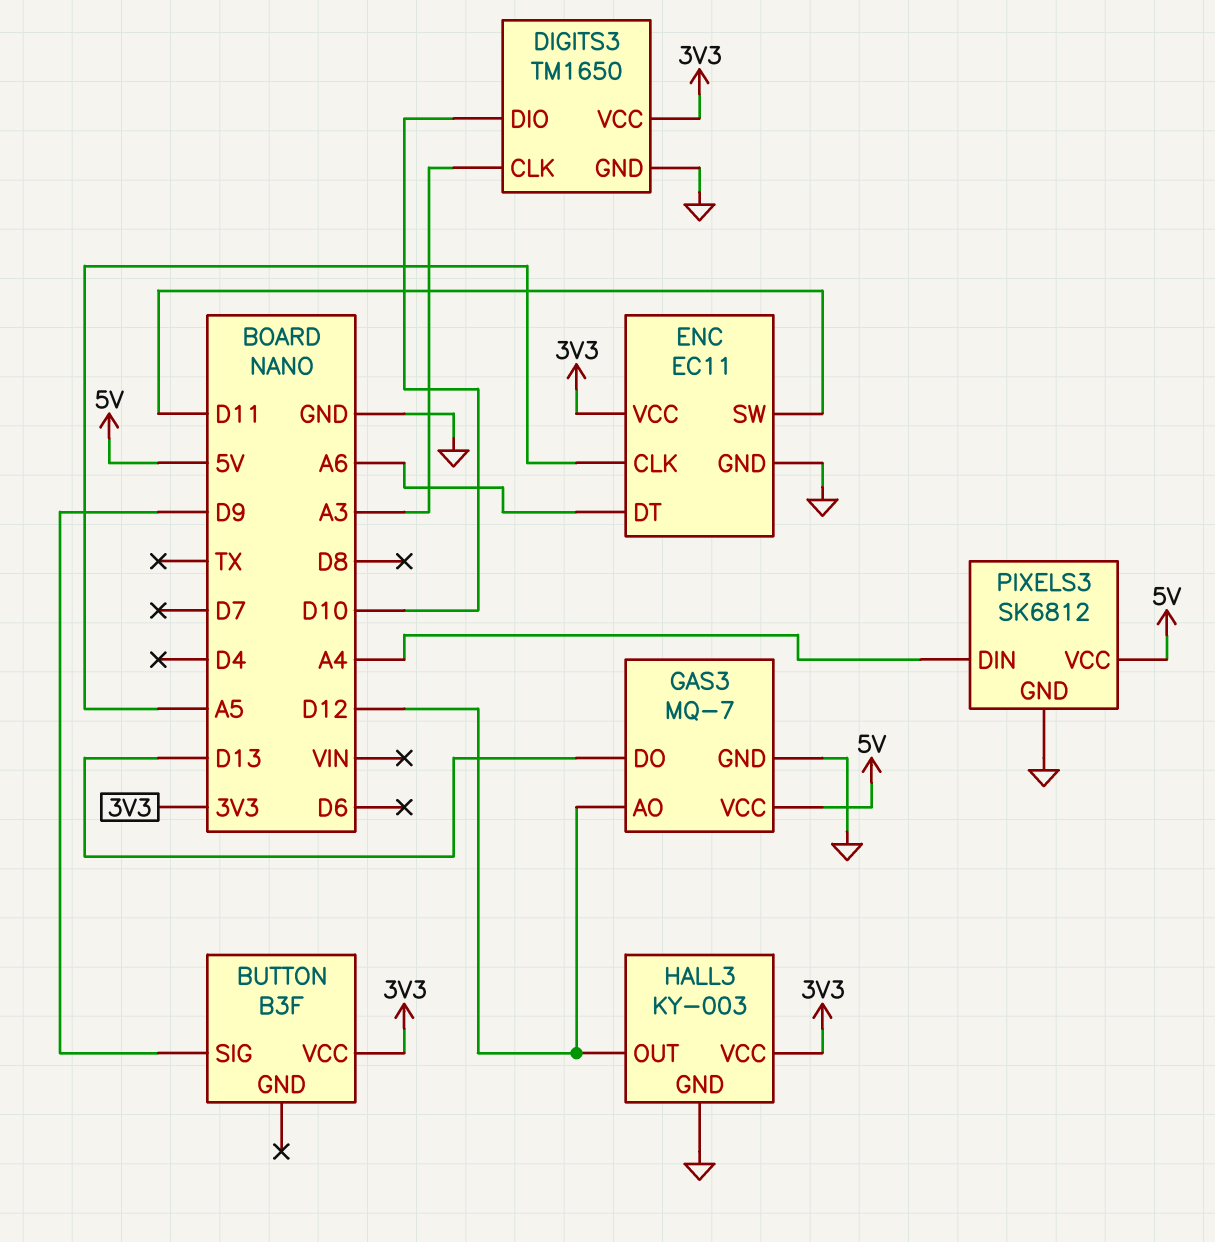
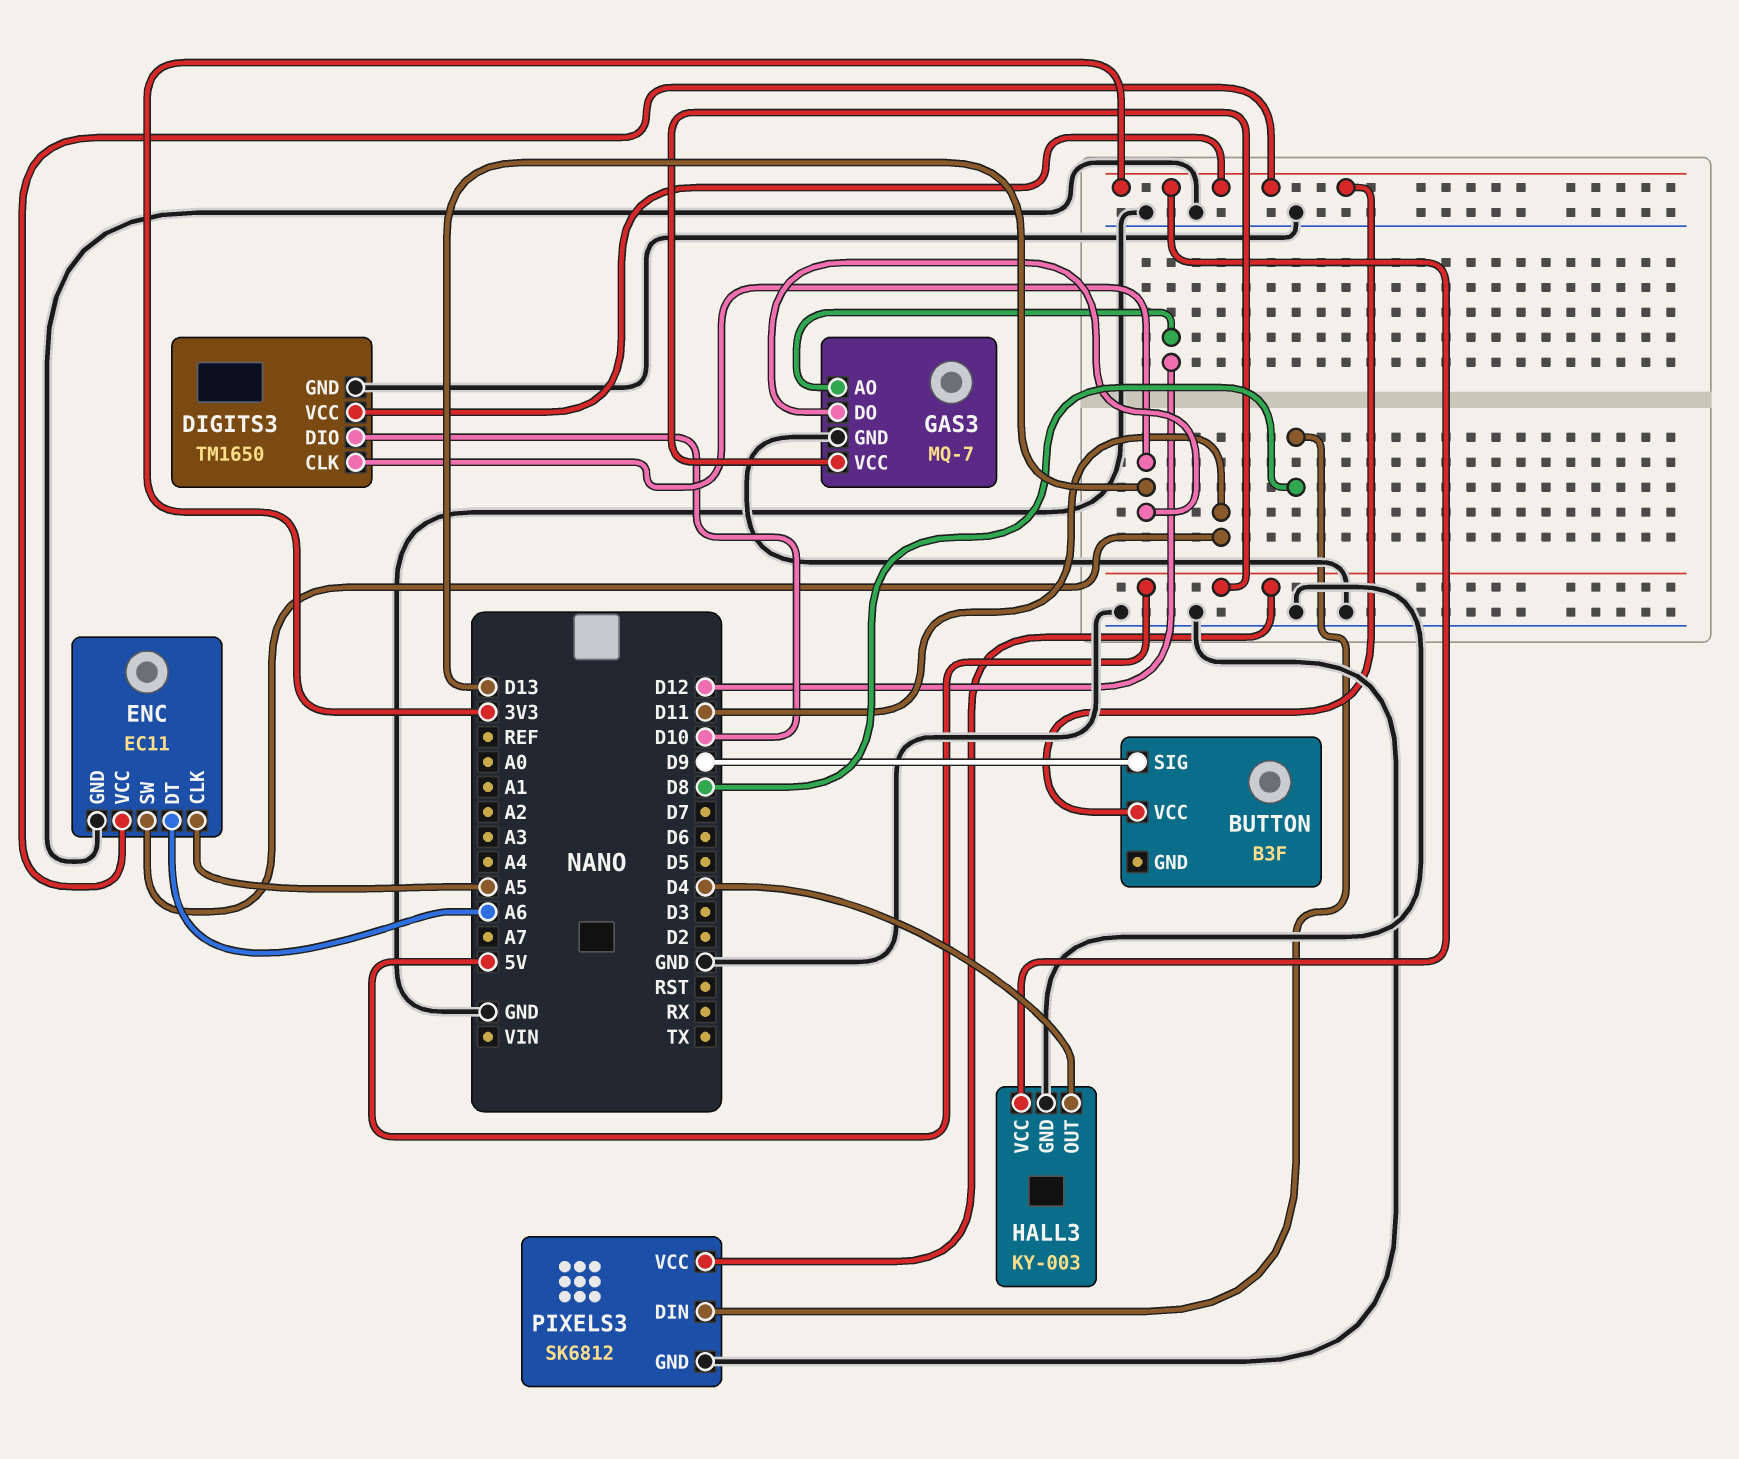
DIGITS3 pin CLK: A3 -> D13
HALL3 pin OUT: D12 -> D4
PIXELS3 pin DIN: A4 -> D8

